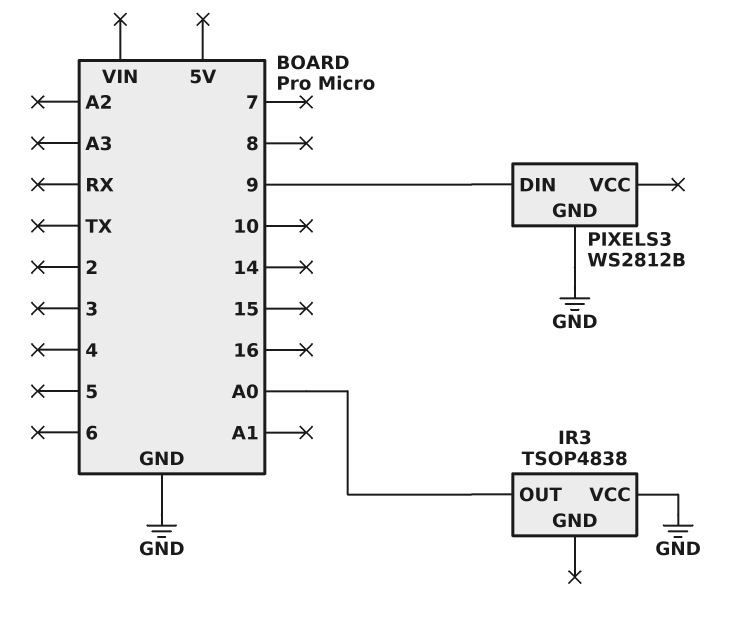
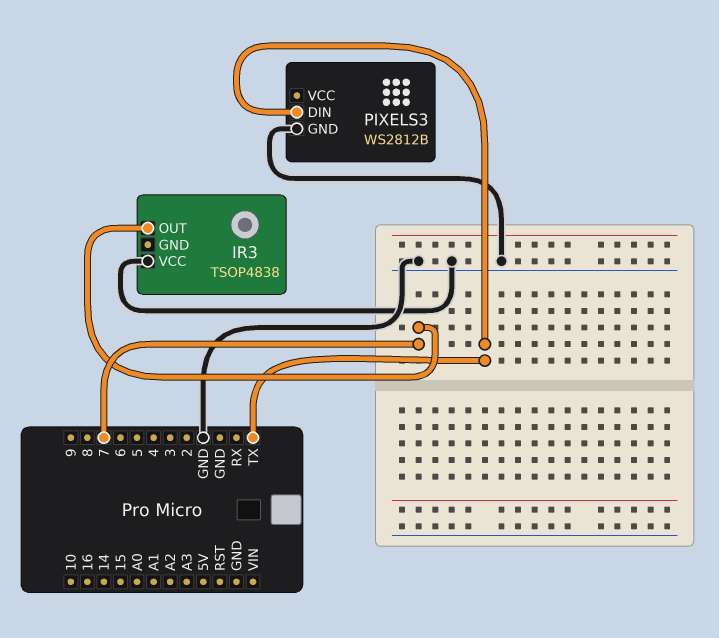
IR3 pin OUT: A0 -> 7
PIXELS3 pin DIN: 9 -> TX

